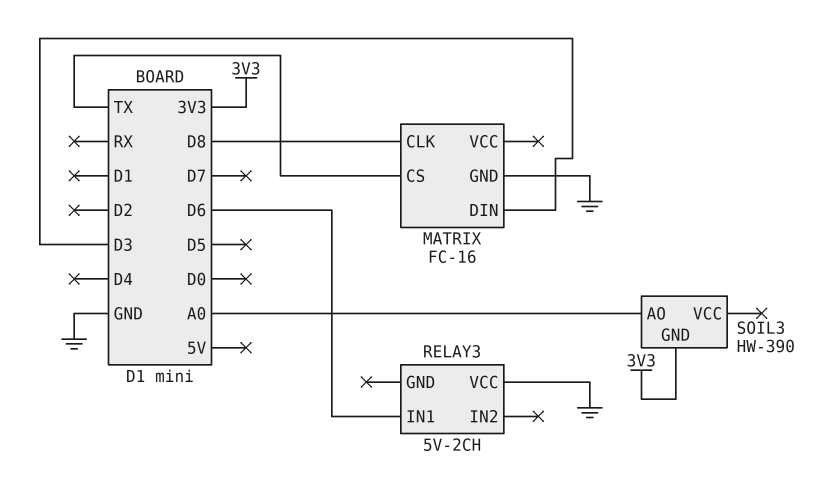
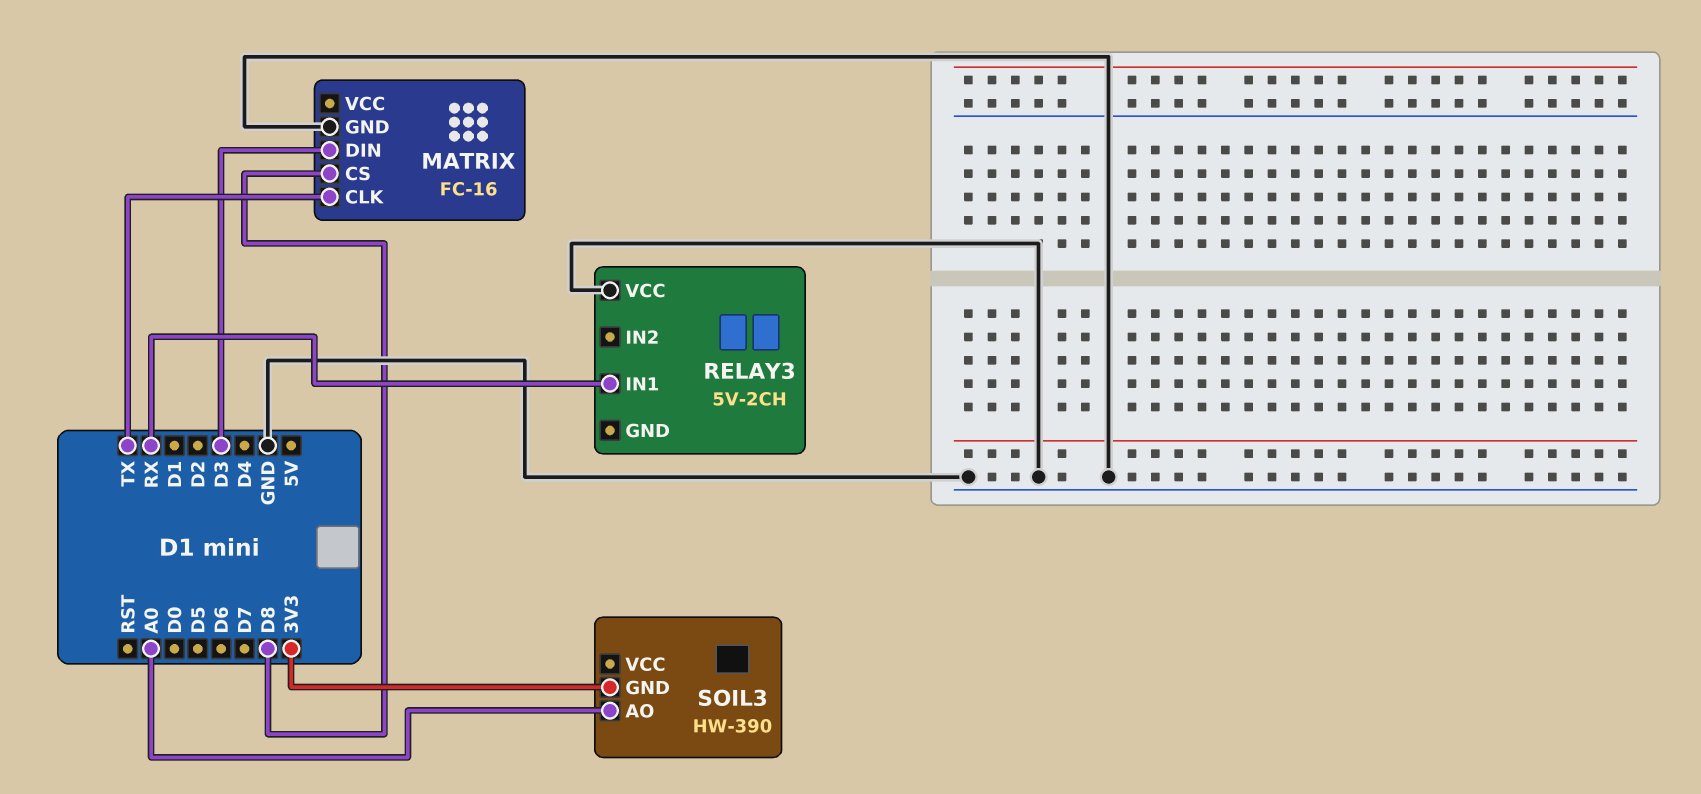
MATRIX pin CLK: D8 -> TX
MATRIX pin CS: TX -> D8
RELAY3 pin IN1: D6 -> RX

